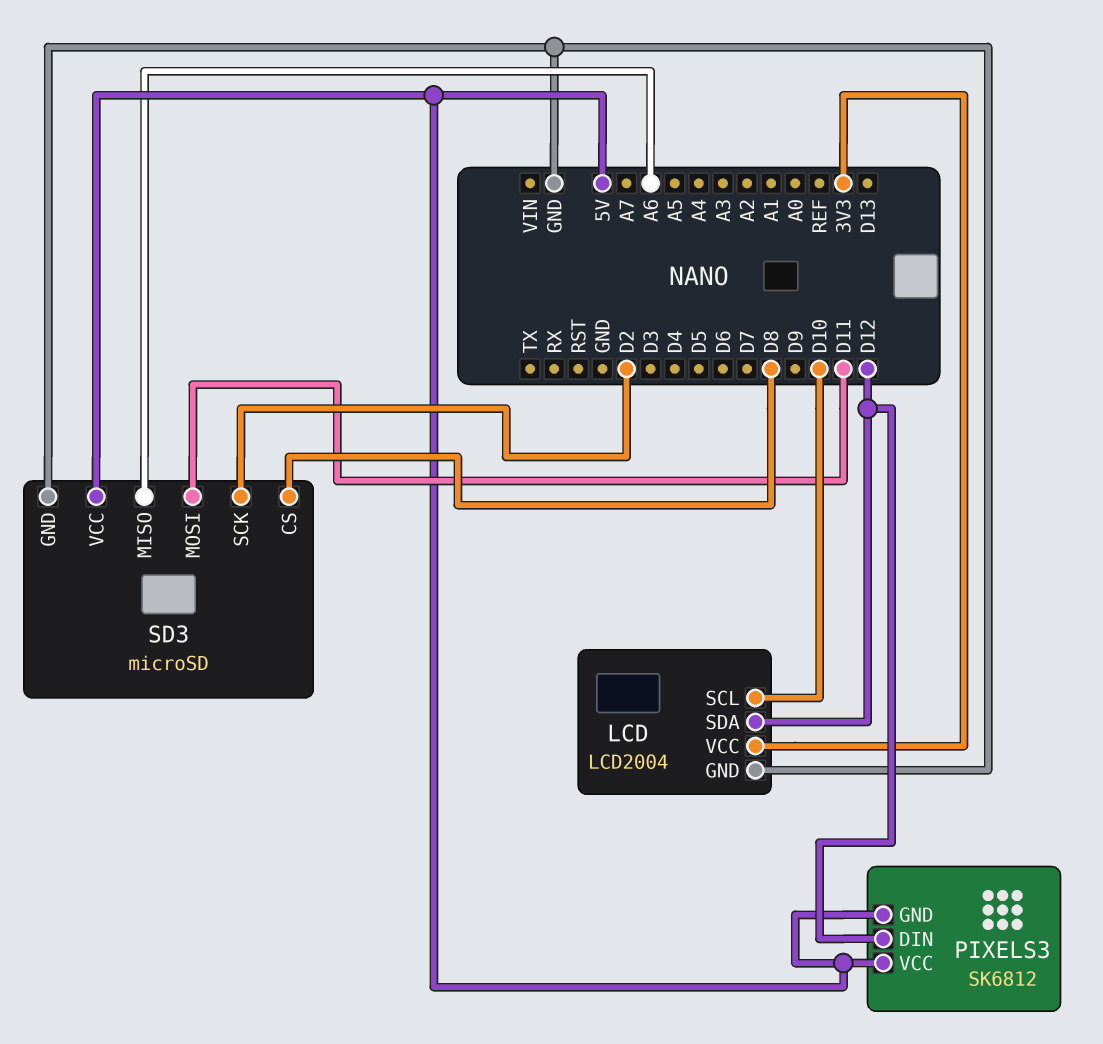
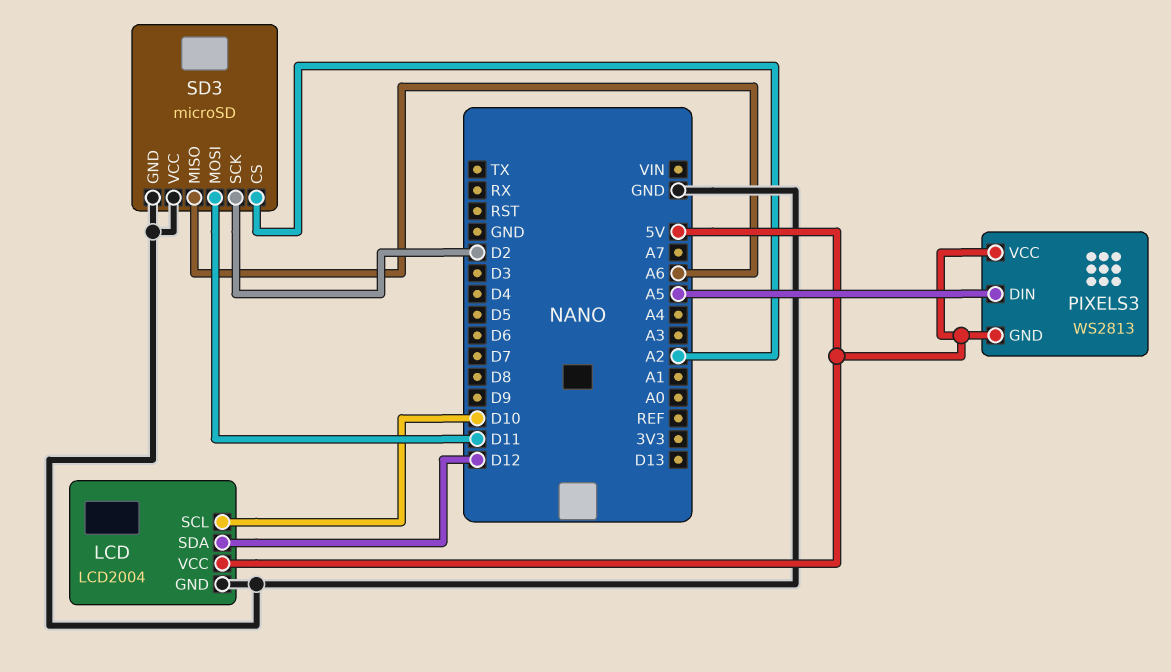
LCD pin VCC: 3V3 -> 5V
PIXELS3: SK6812 -> WS2813
PIXELS3 pin DIN: D12 -> A5
SD3 pin CS: D8 -> A2
SD3 pin VCC: 5V -> GND

